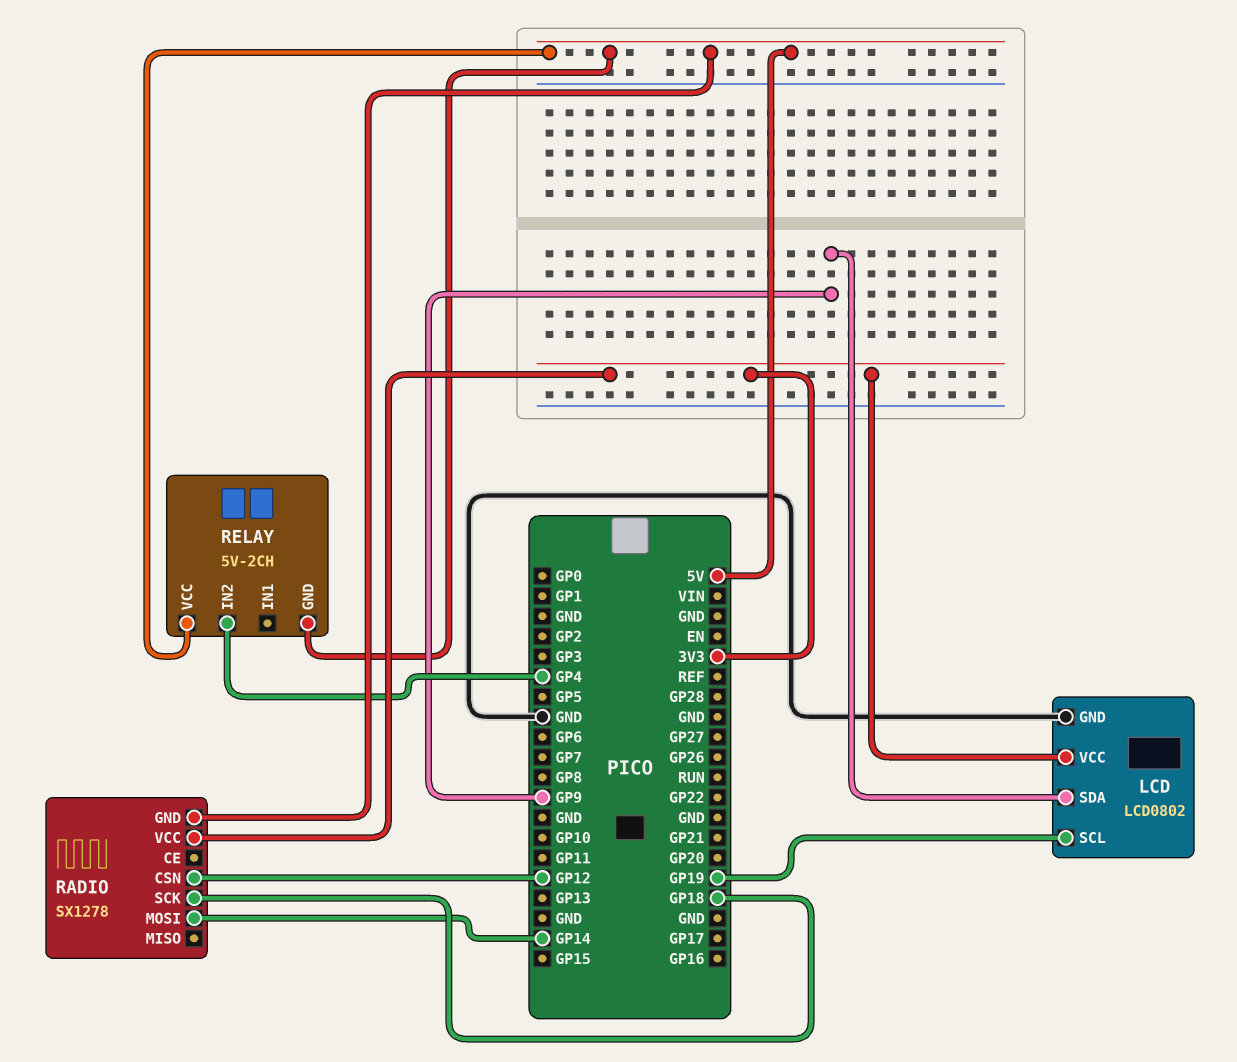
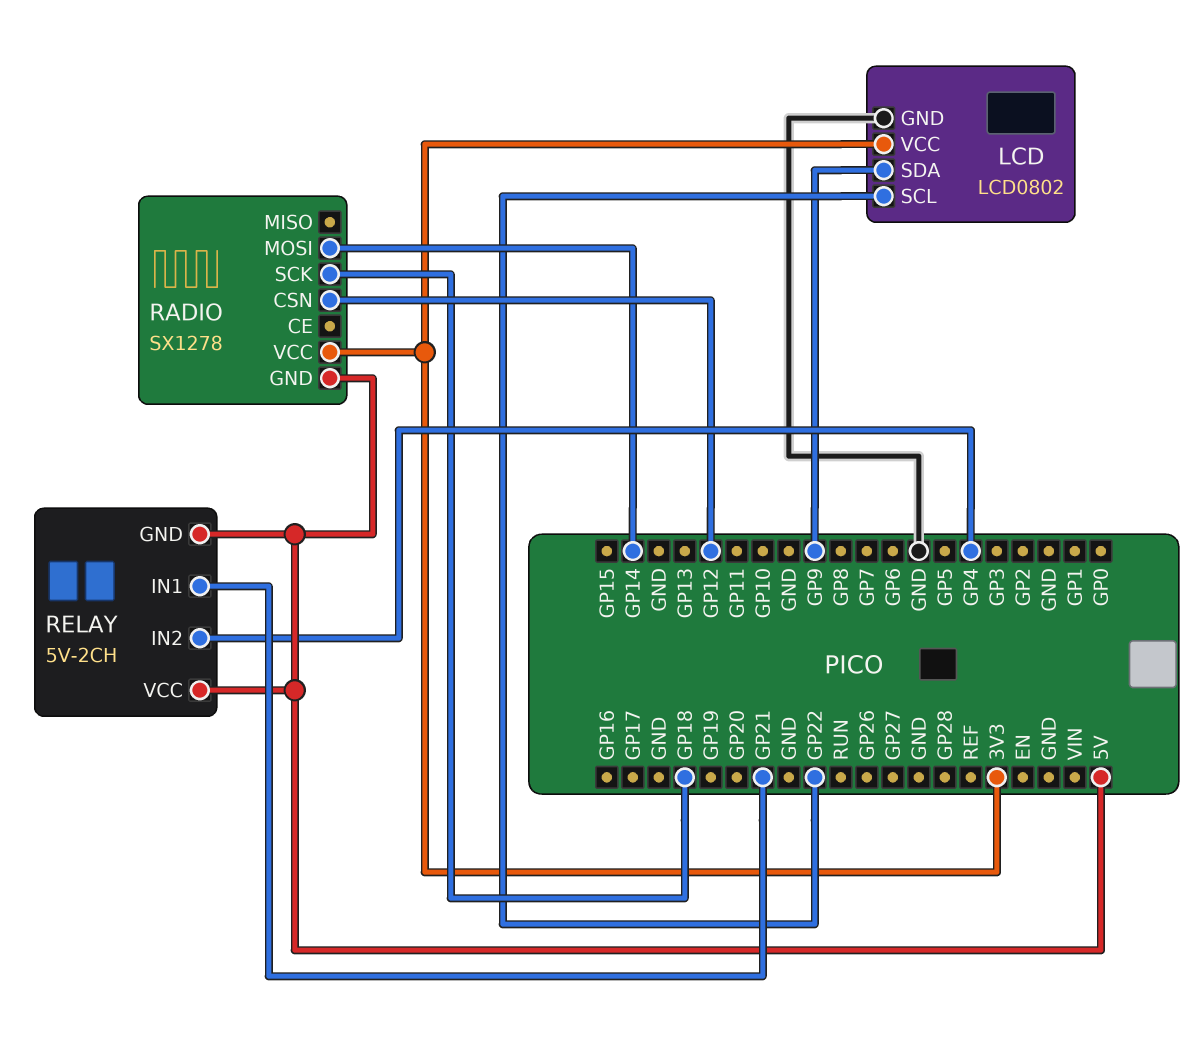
LCD pin SCL: GP19 -> GP22
RELAY pin IN1: none -> GP21

